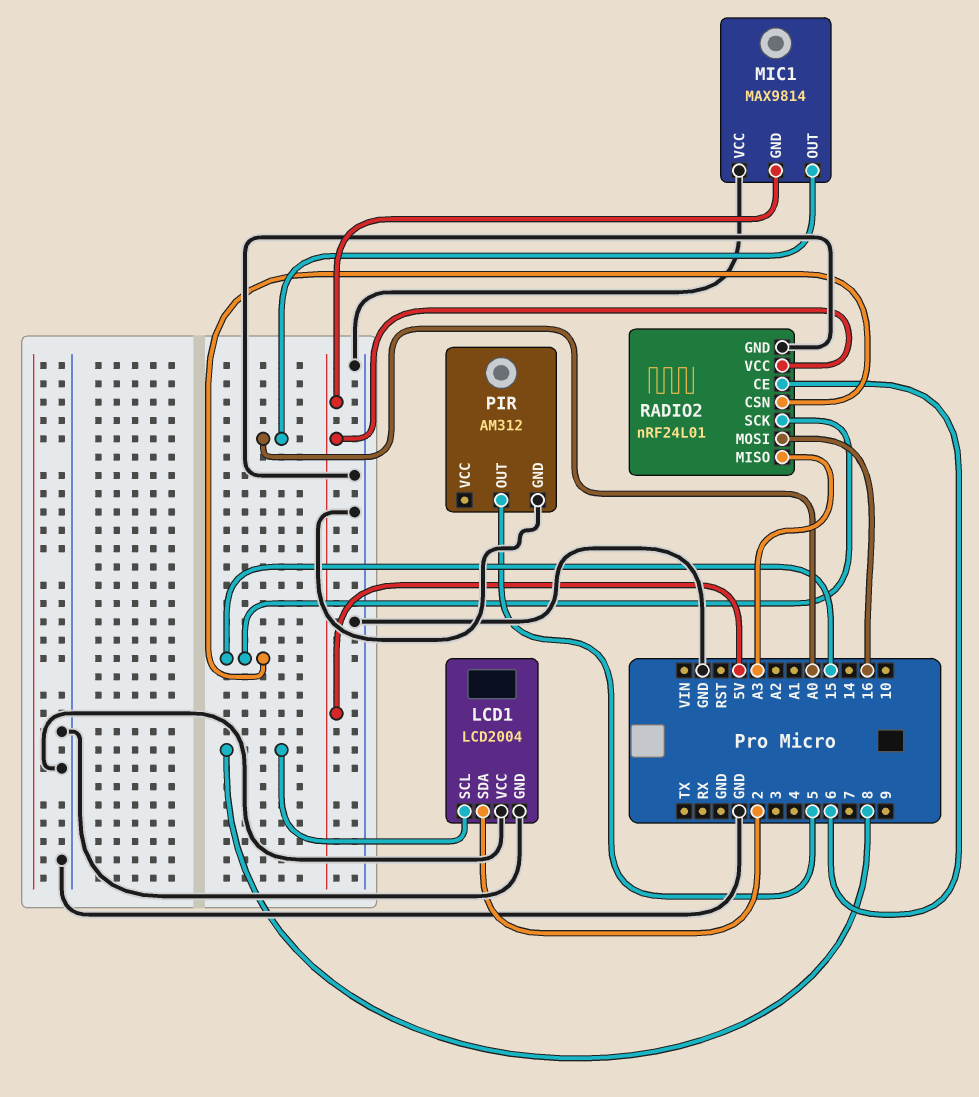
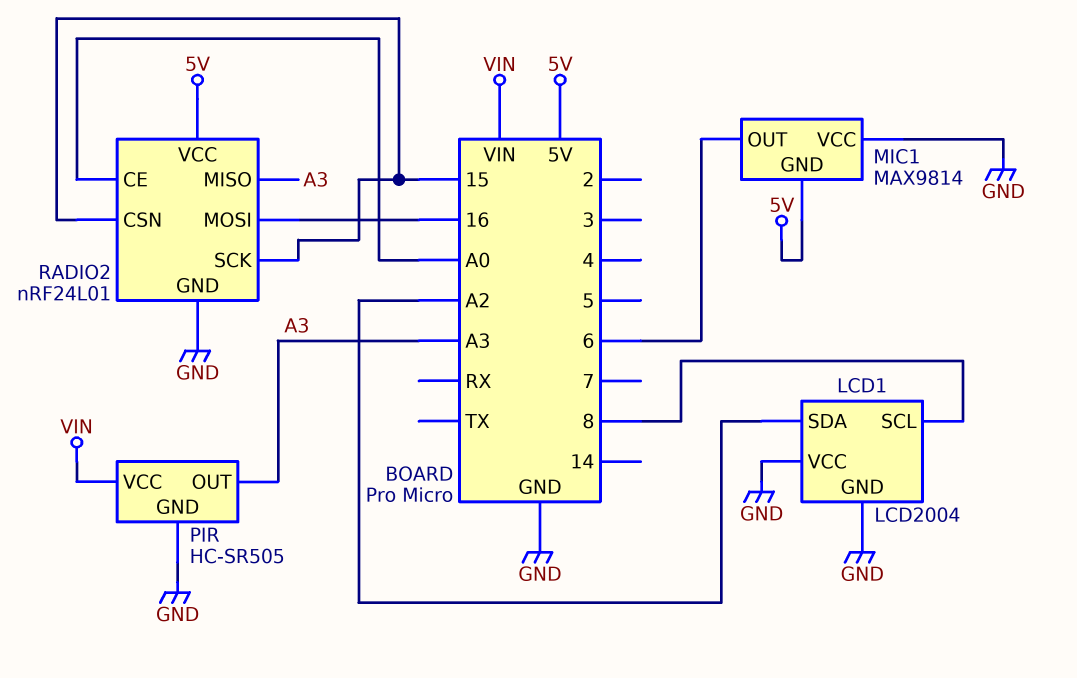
LCD1 pin SDA: 2 -> A2
MIC1 pin OUT: A0 -> 6
PIR: AM312 -> HC-SR505
PIR pin OUT: 5 -> A3
PIR pin VCC: none -> VIN
RADIO2 pin CE: 6 -> A0

